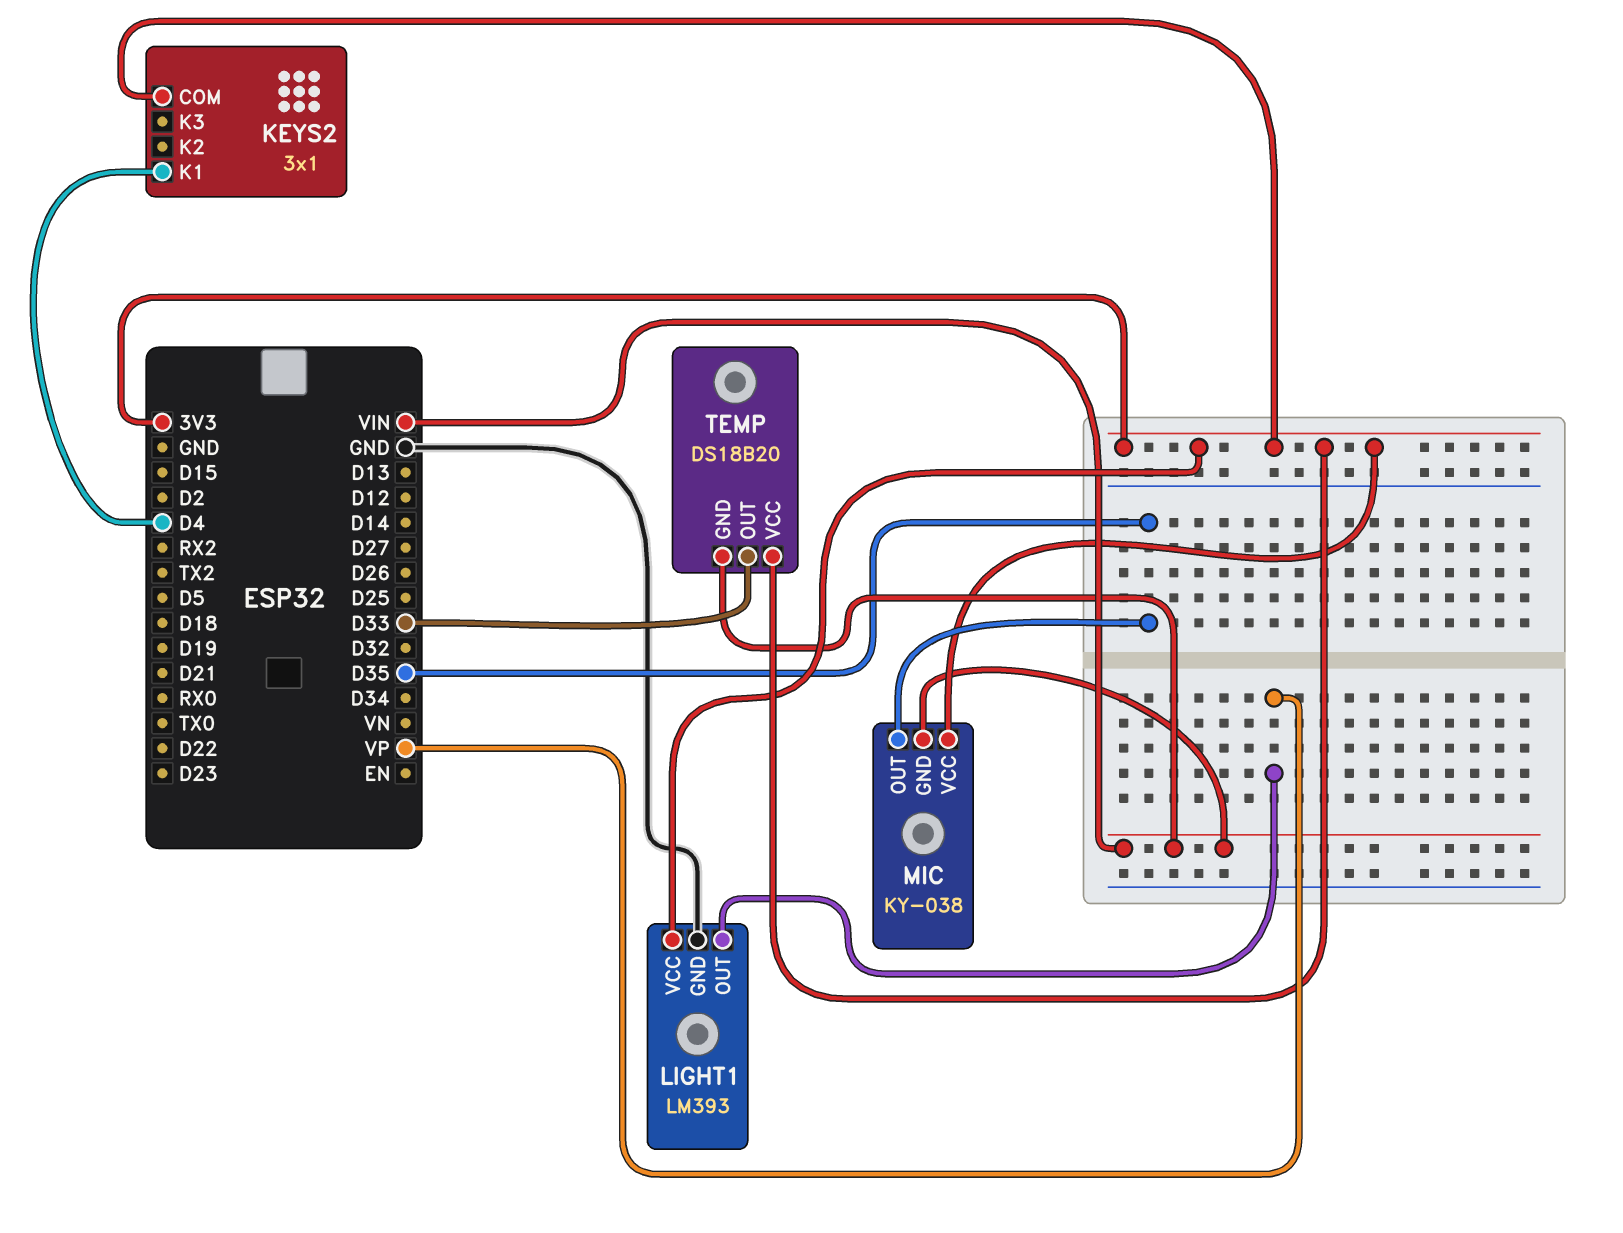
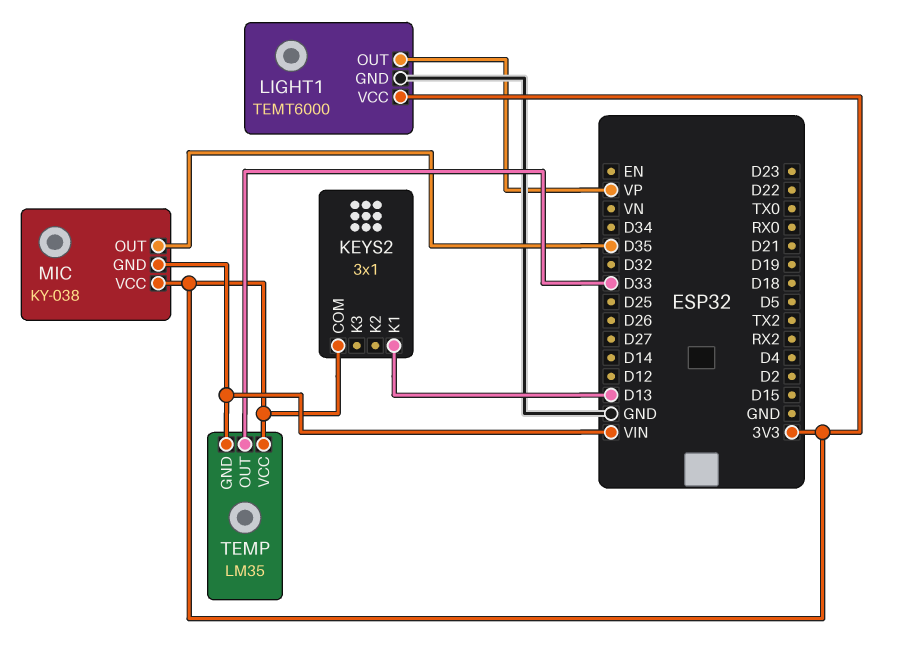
KEYS2 pin K1: D4 -> D13
LIGHT1: LM393 -> TEMT6000
TEMP: DS18B20 -> LM35

